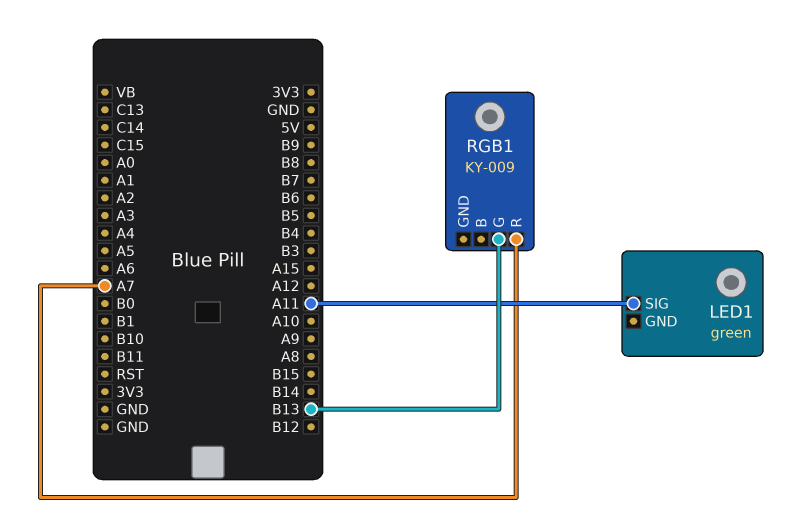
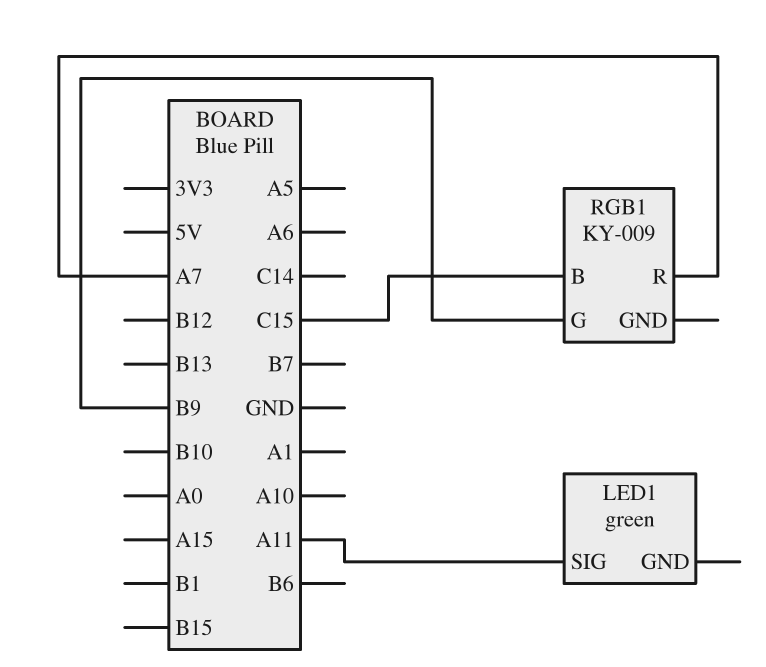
RGB1 pin B: none -> C15
RGB1 pin G: B13 -> B9

